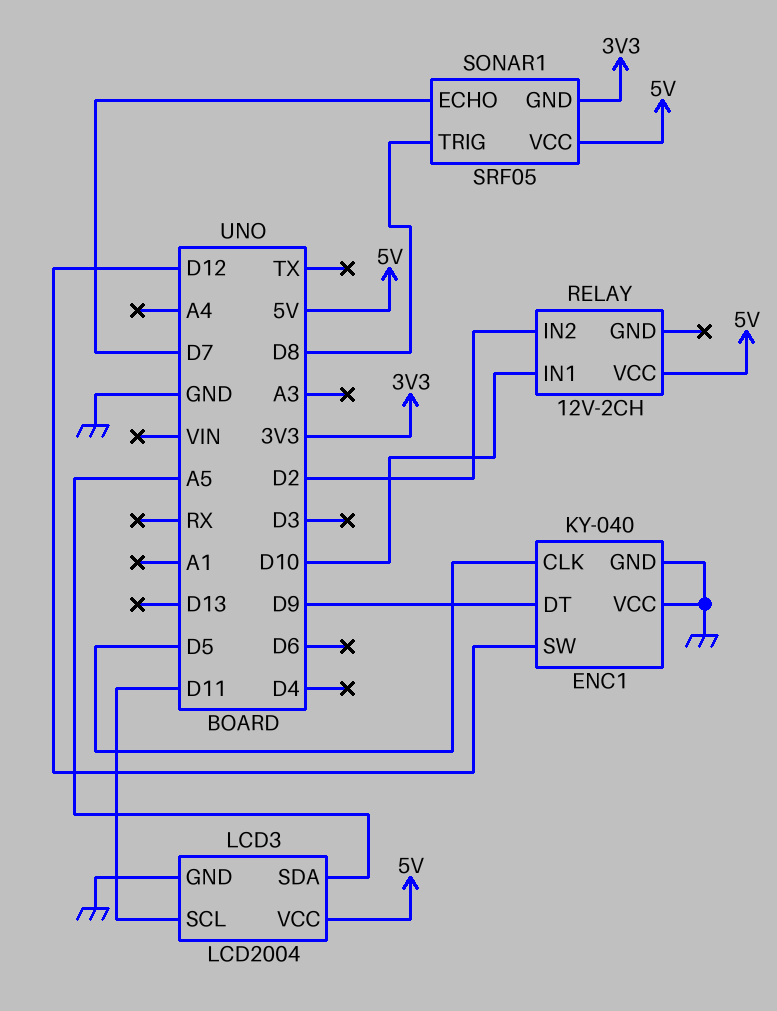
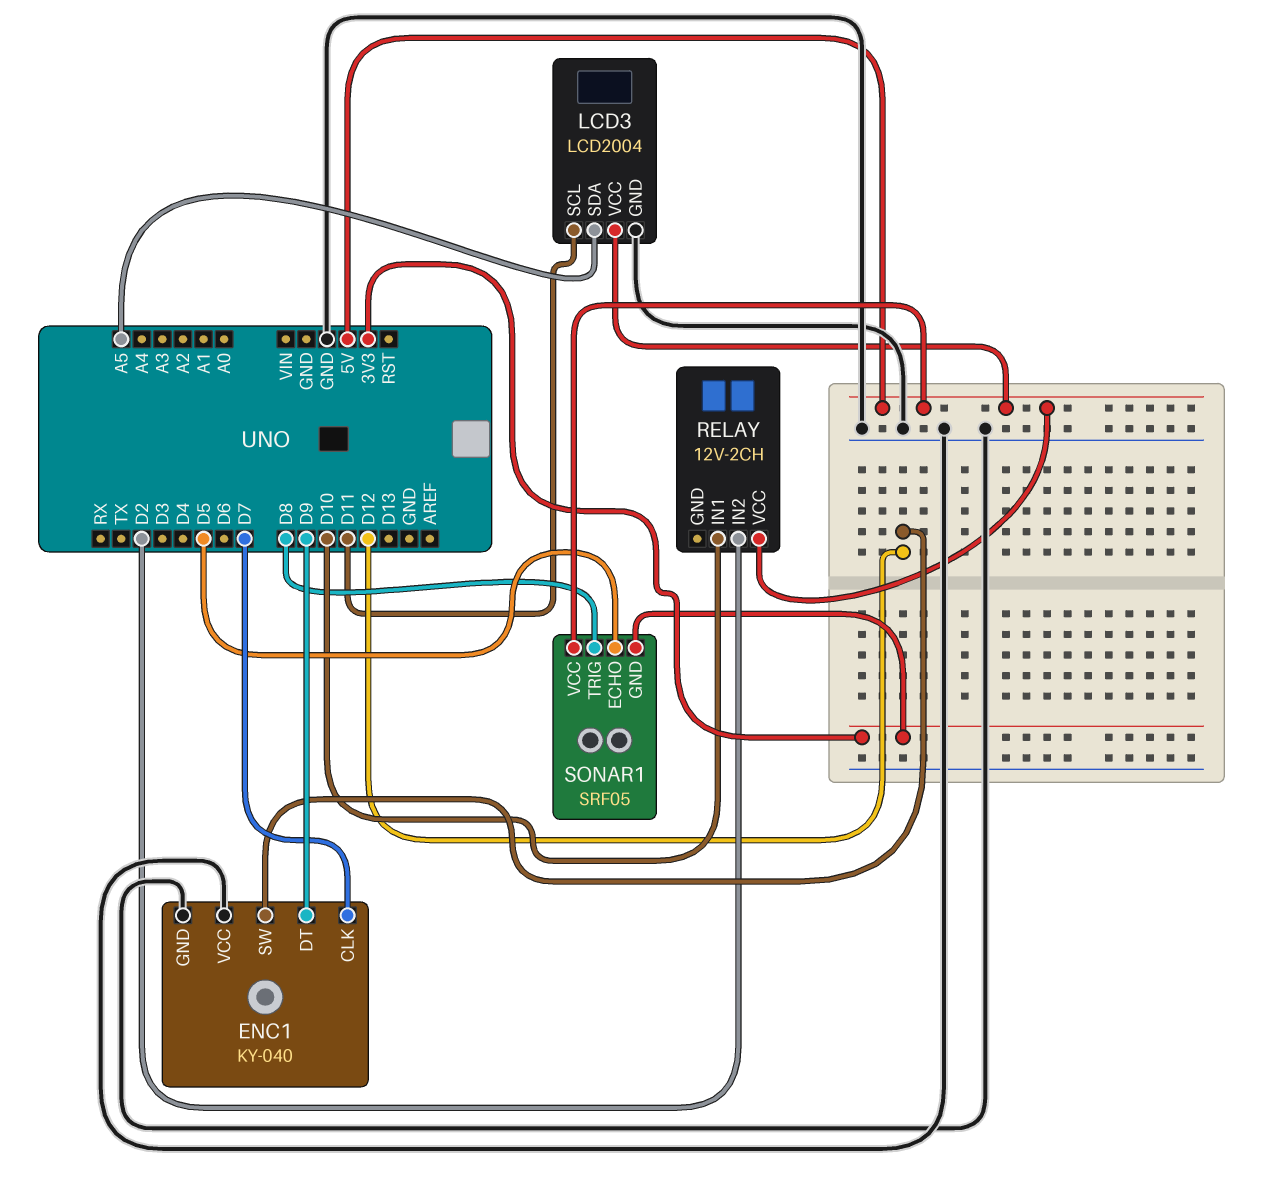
ENC1 pin CLK: D5 -> D7
SONAR1 pin ECHO: D7 -> D5

